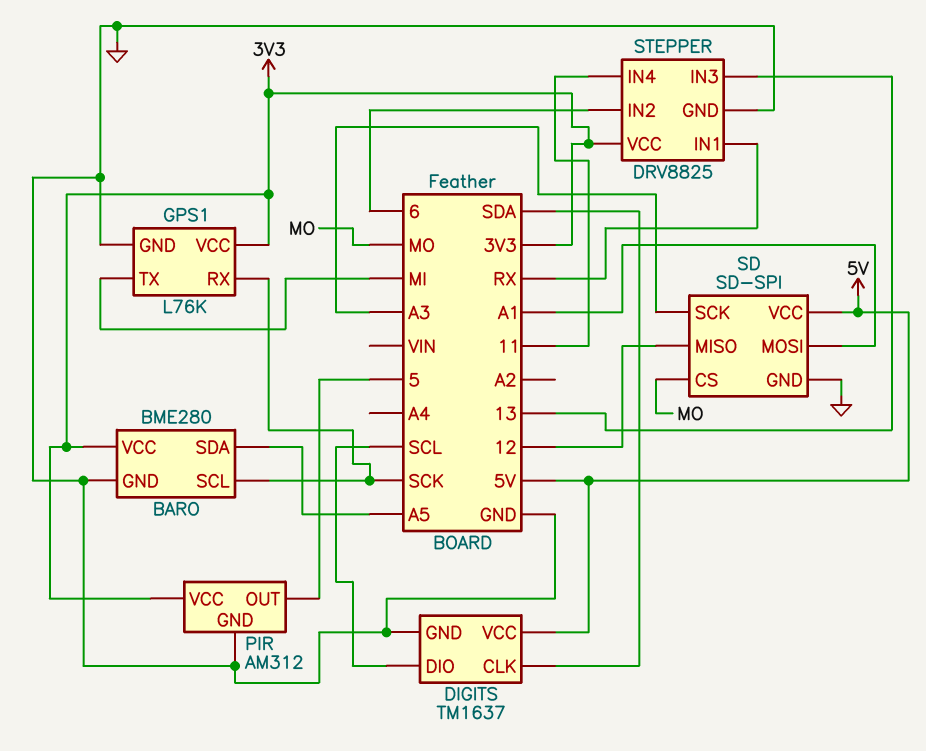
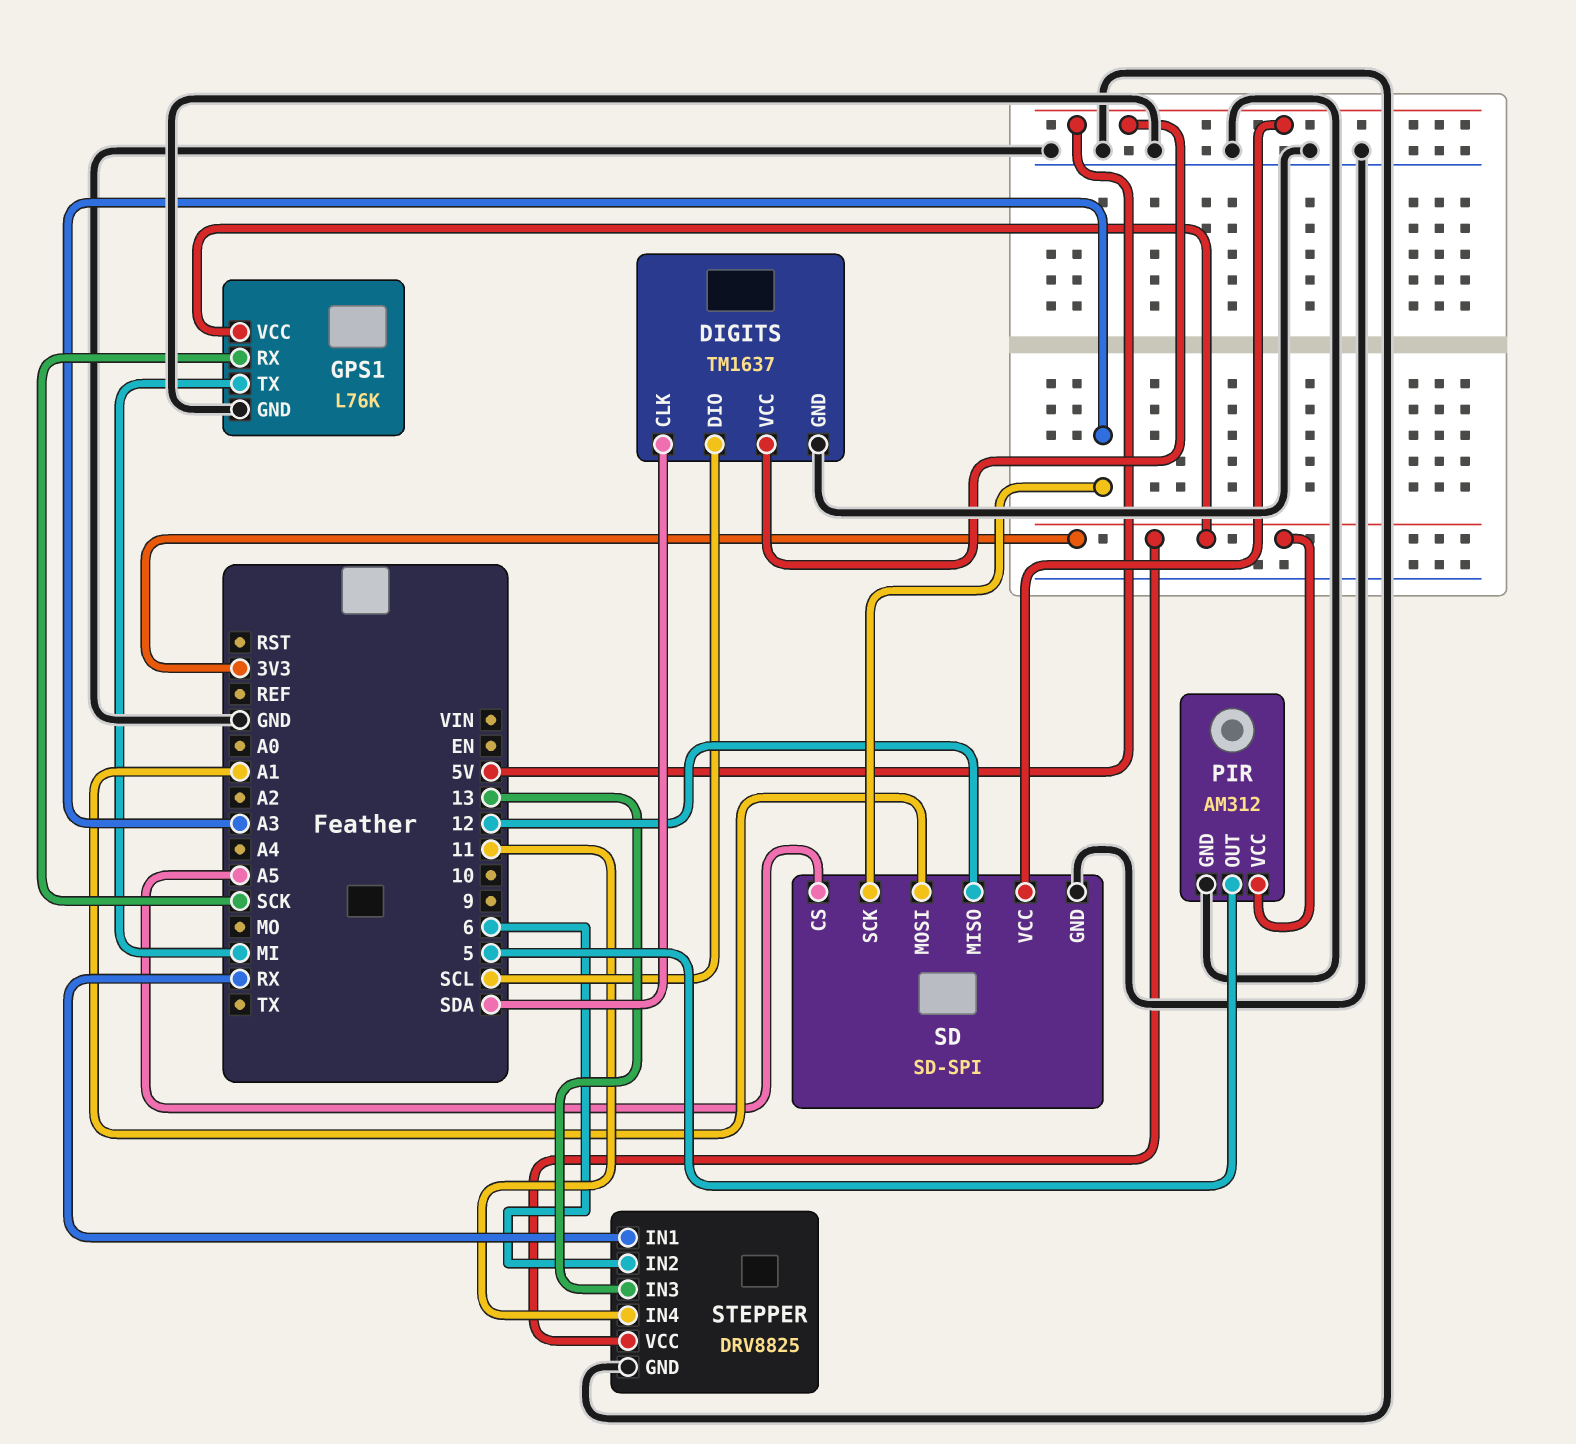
BARO: BME280 -> none
BARO pin GND: GND -> none
BARO pin SCL: SCK -> none
BARO pin SDA: A5 -> none
BARO pin VCC: 3V3 -> none
SD pin CS: MO -> A5

